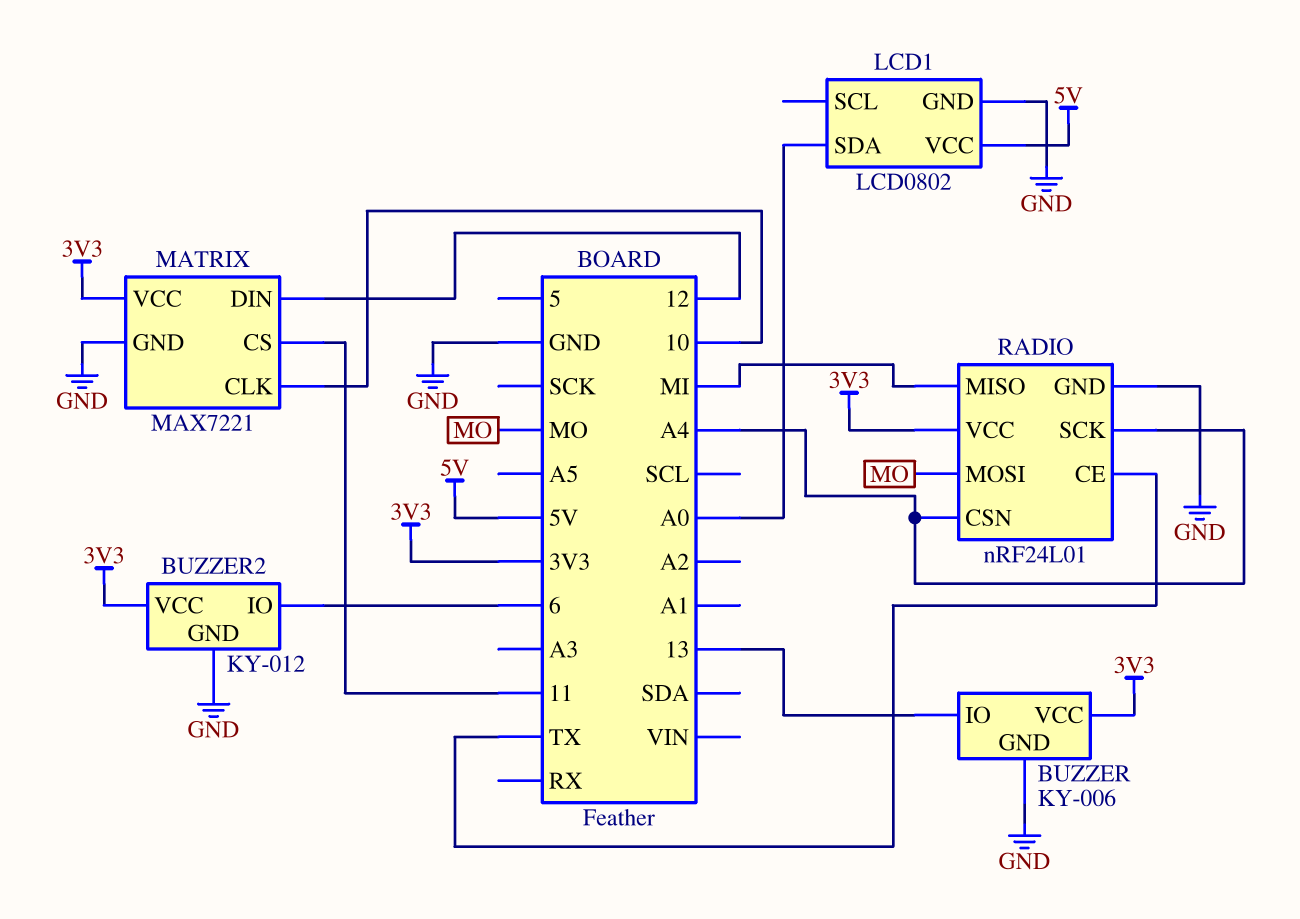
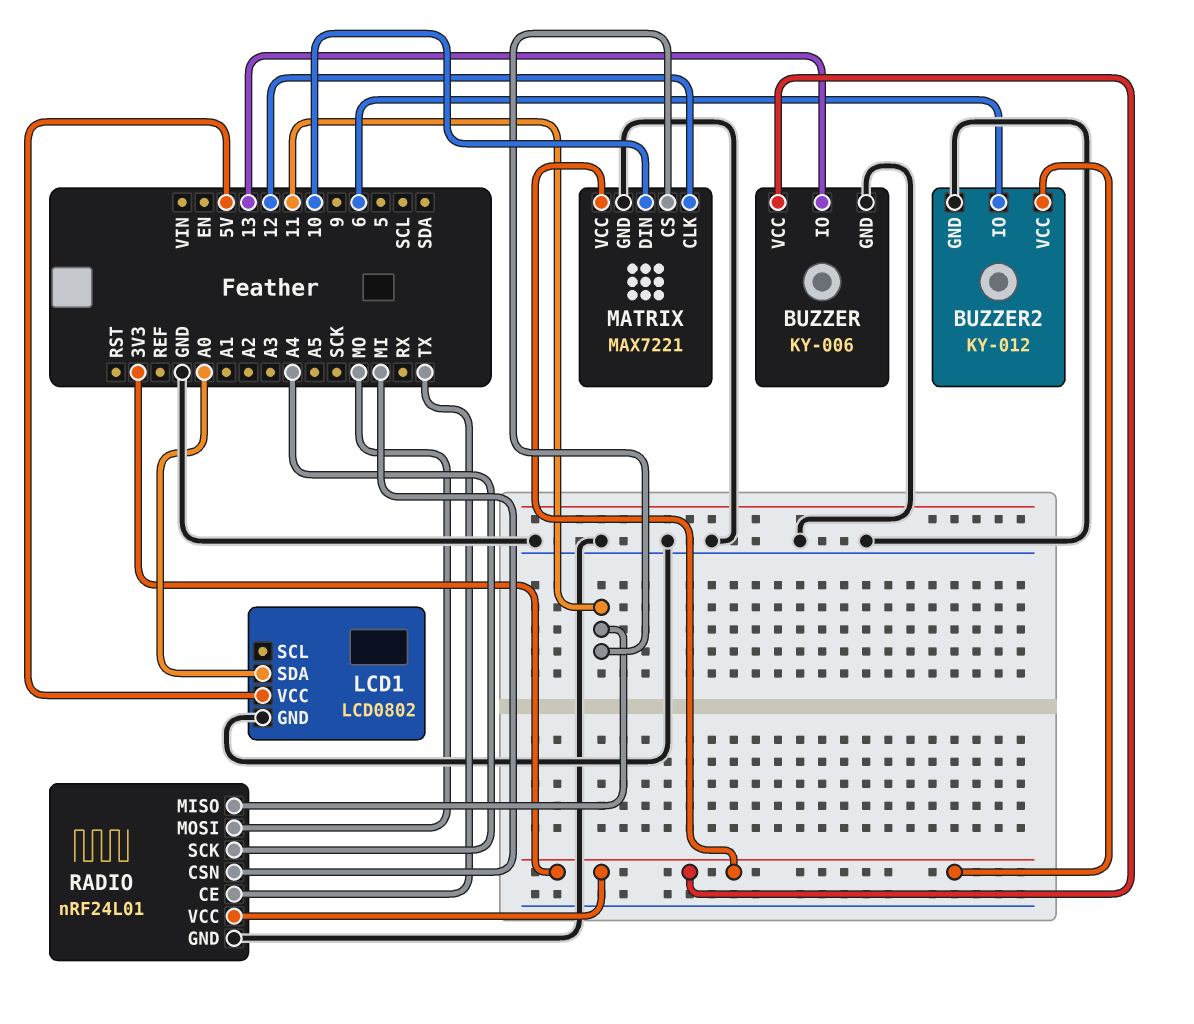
MATRIX pin CLK: 10 -> 12
MATRIX pin DIN: 12 -> 10
RADIO pin CSN: A4 -> MI
RADIO pin MISO: MI -> 11

